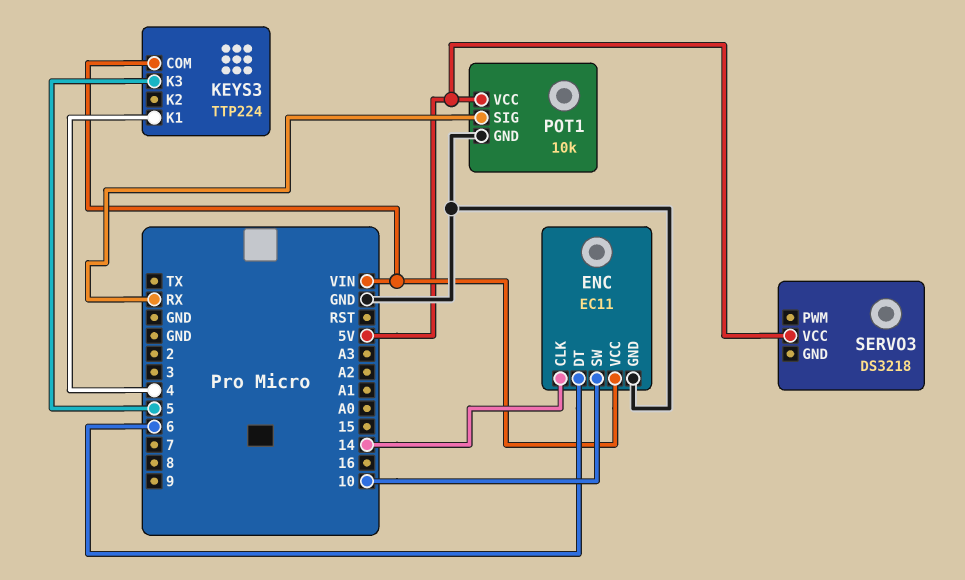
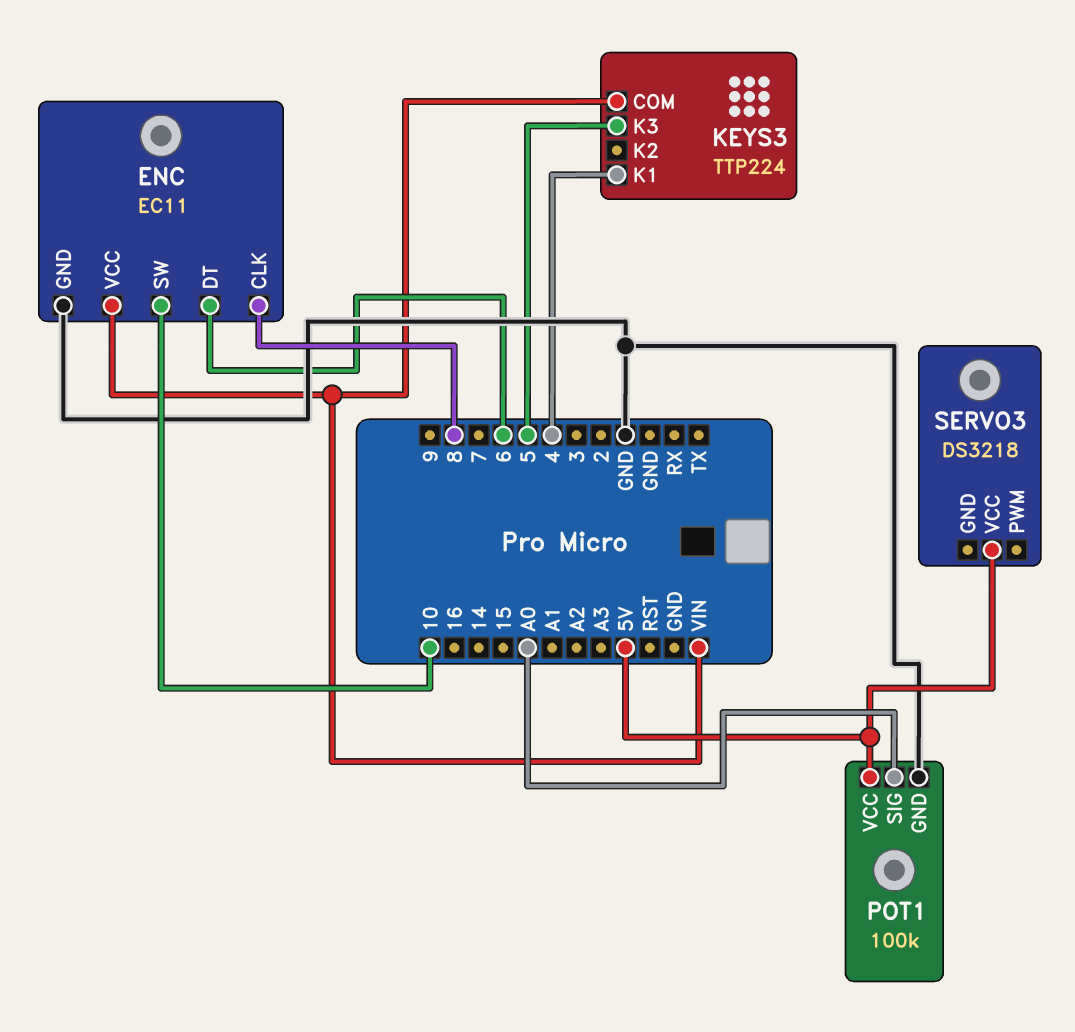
ENC pin CLK: 14 -> 8
POT1: 10k -> 100k
POT1 pin SIG: RX -> A0

